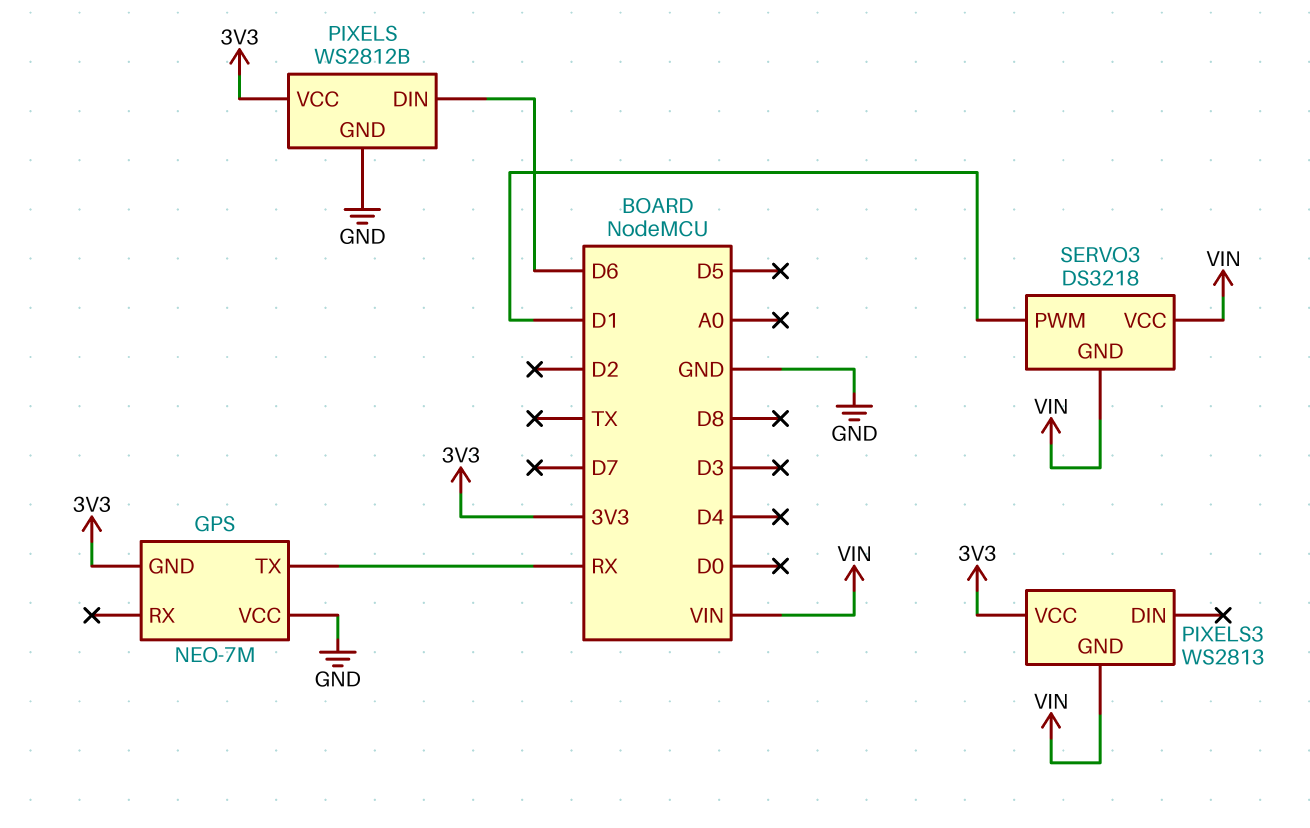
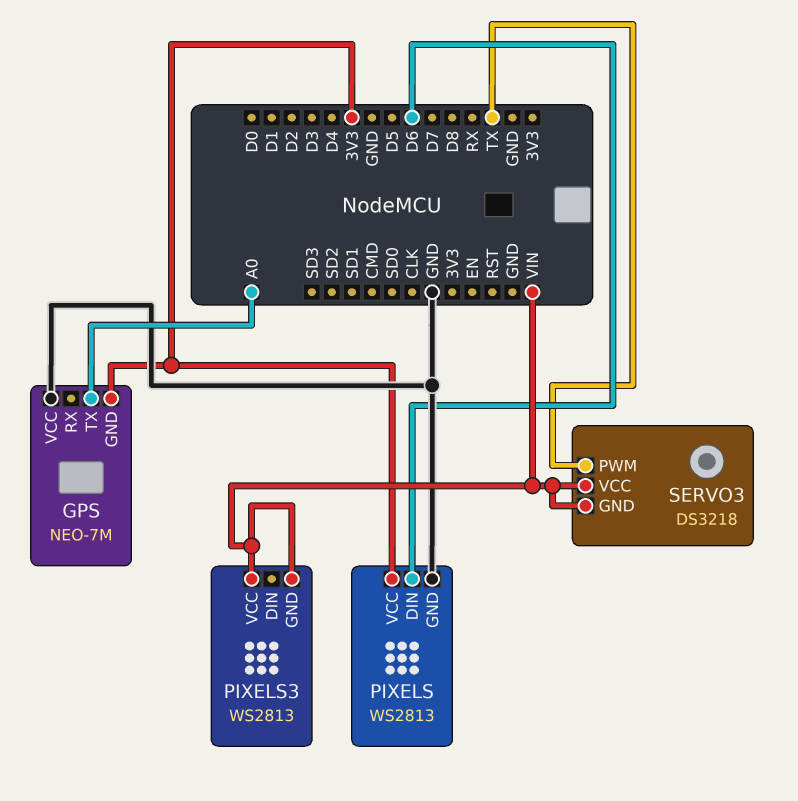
GPS pin TX: RX -> A0
PIXELS: WS2812B -> WS2813
PIXELS3 pin VCC: 3V3 -> VIN
SERVO3 pin PWM: D1 -> TX

